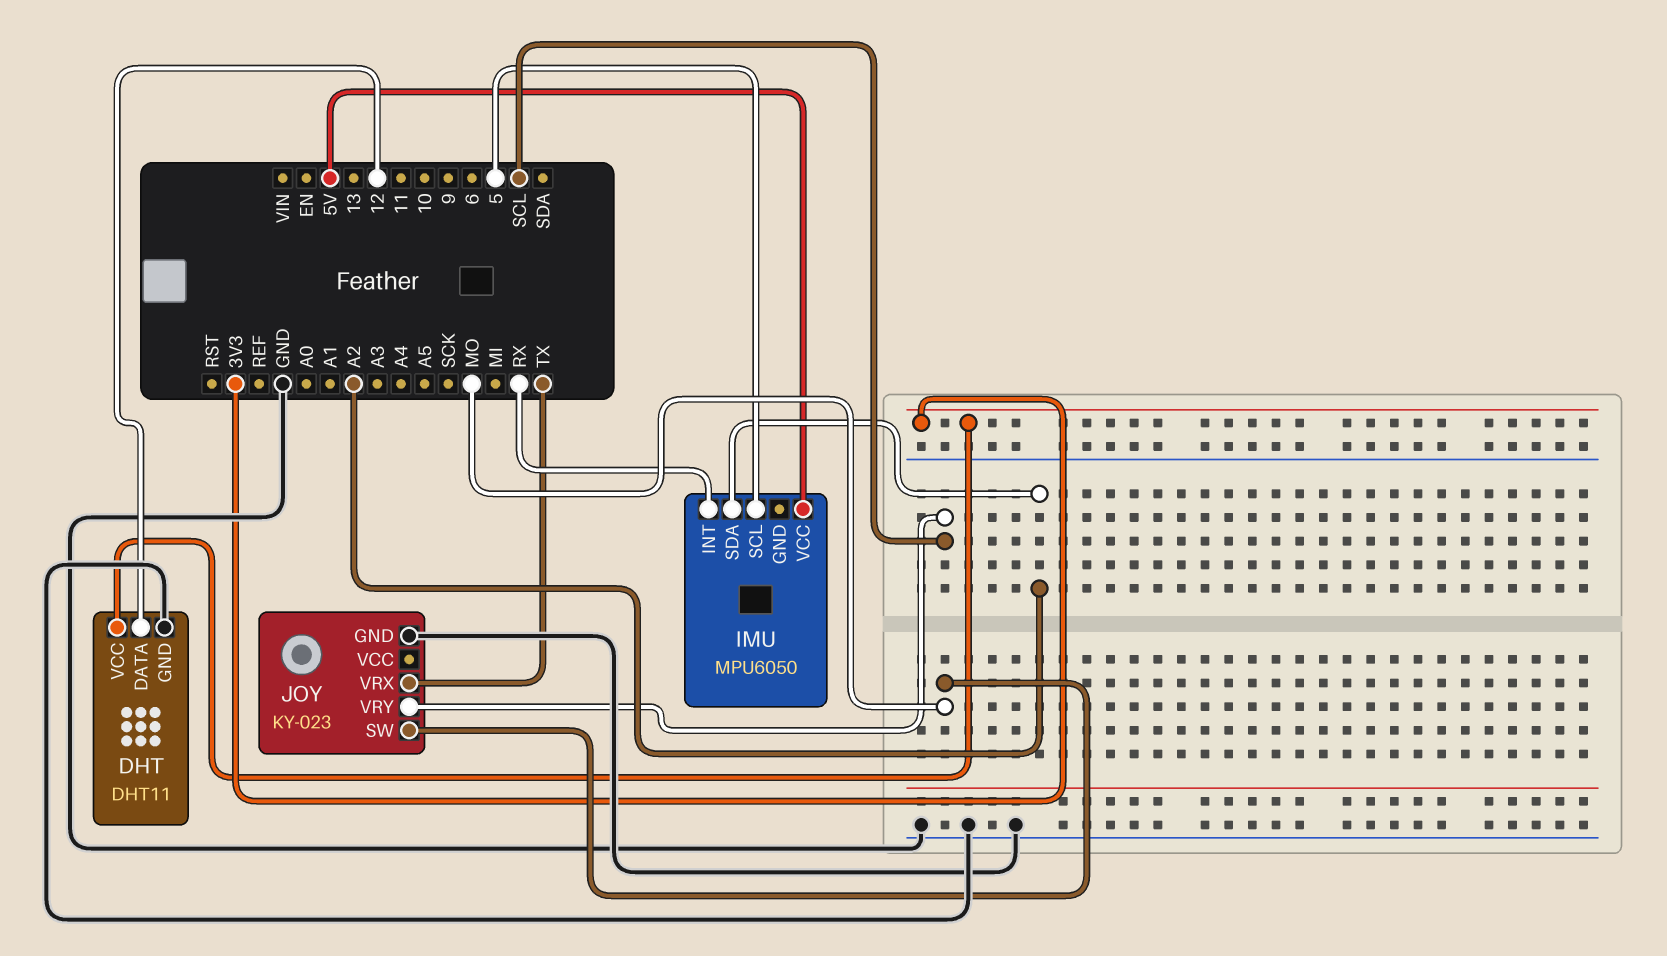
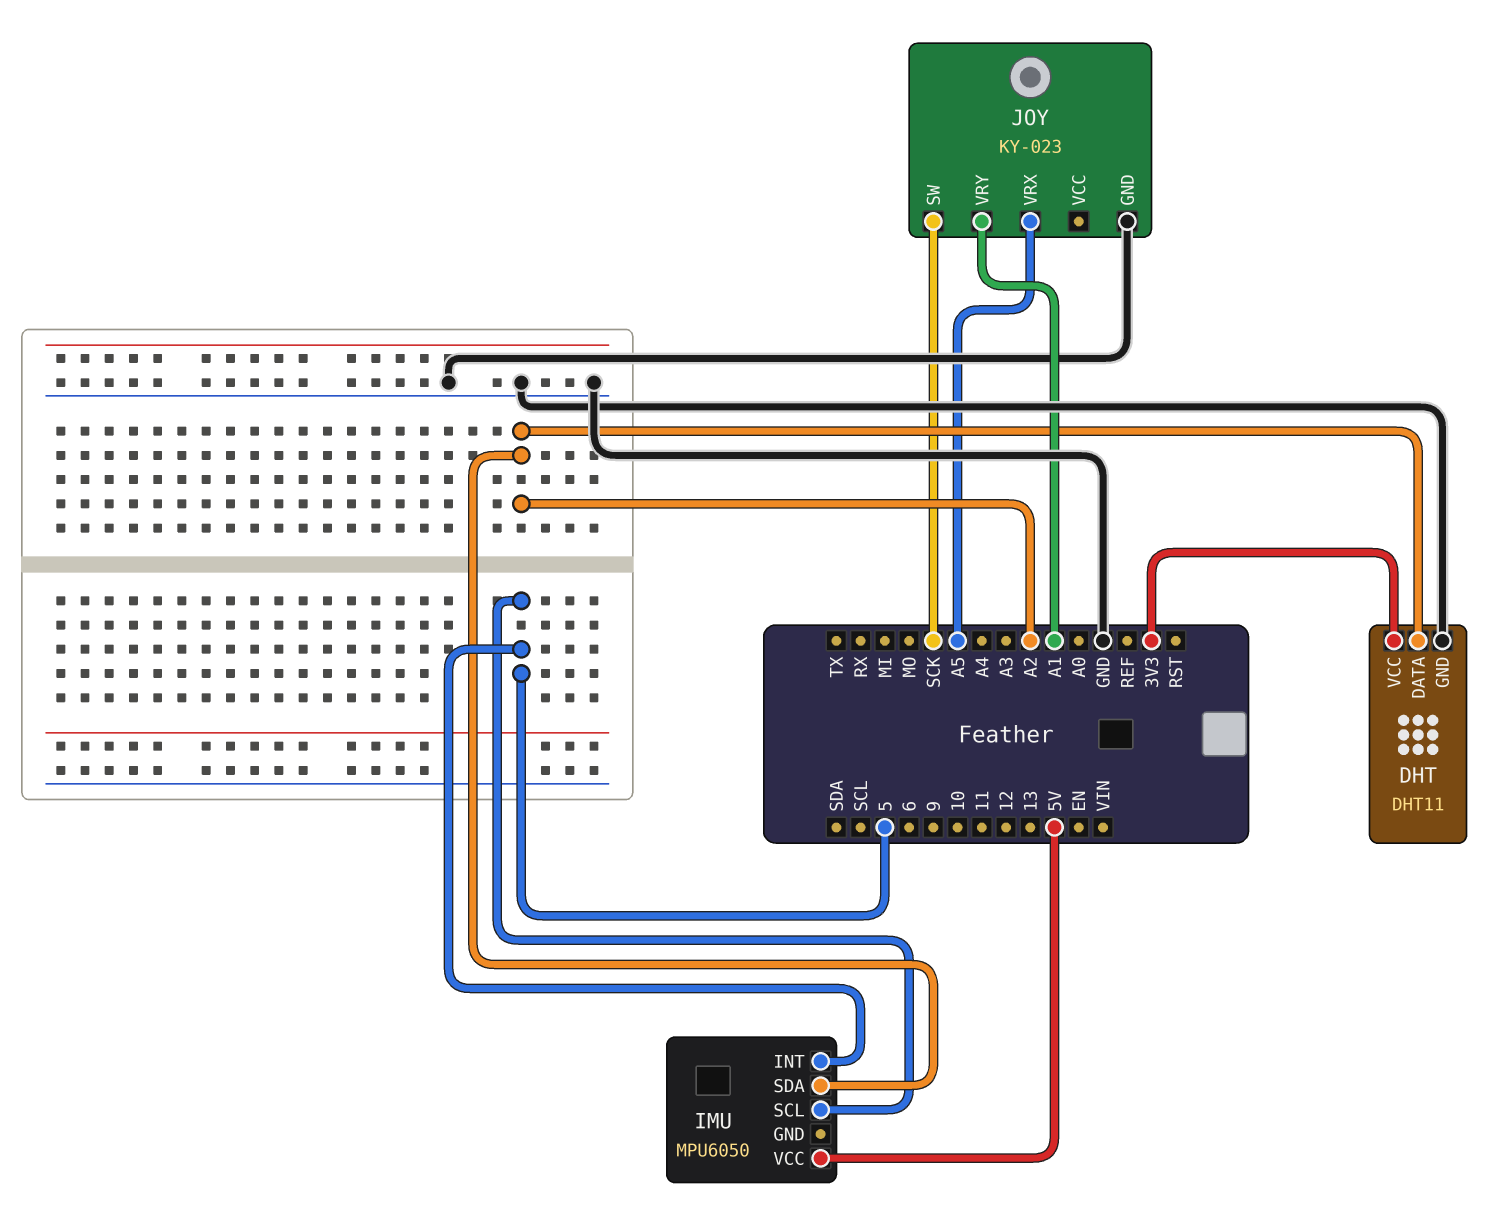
DHT pin DATA: 12 -> A2
IMU pin INT: RX -> 5
JOY pin SW: MO -> SCK
JOY pin VRX: TX -> A5
JOY pin VRY: SCL -> A1

